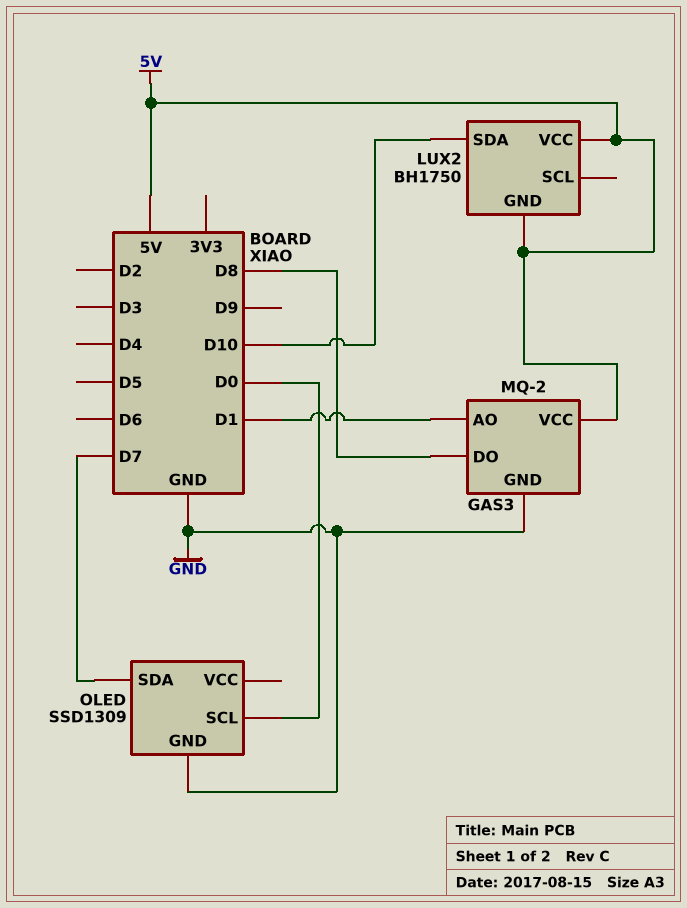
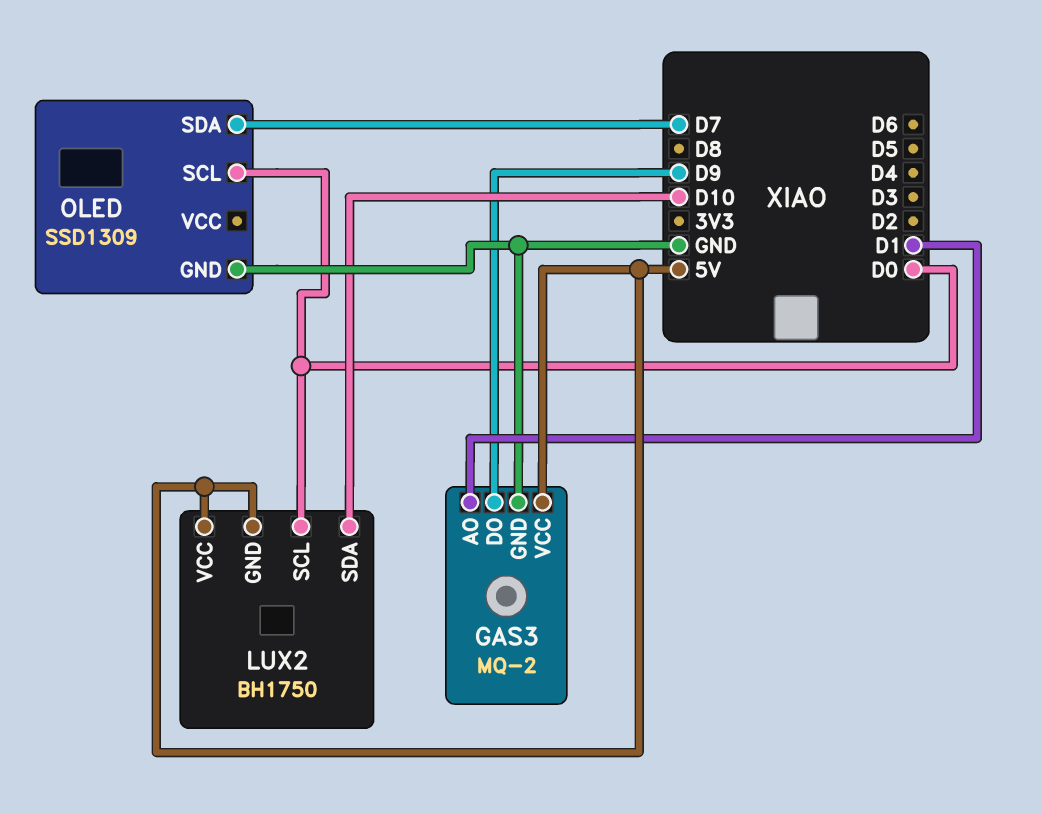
GAS3 pin DO: D8 -> D9
LUX2 pin SCL: none -> D0

